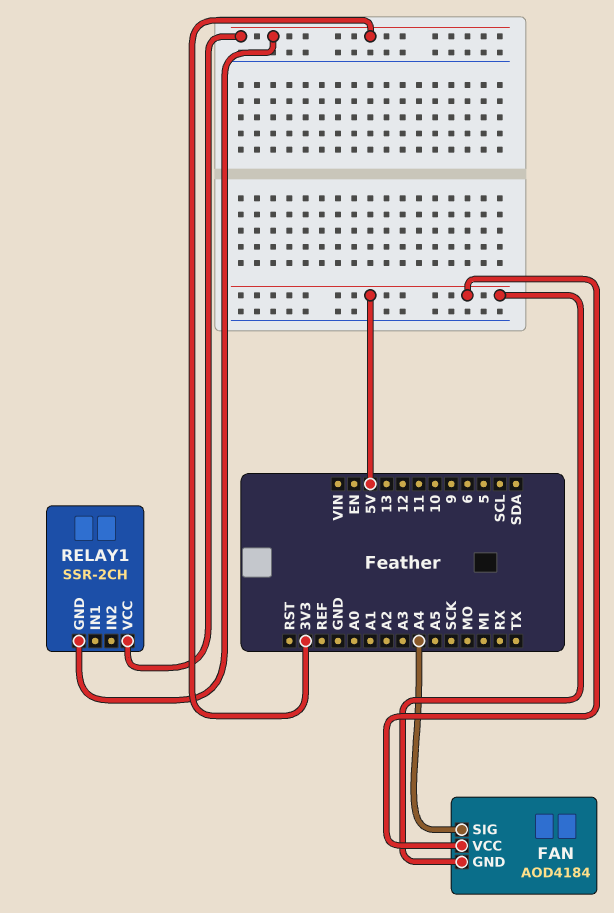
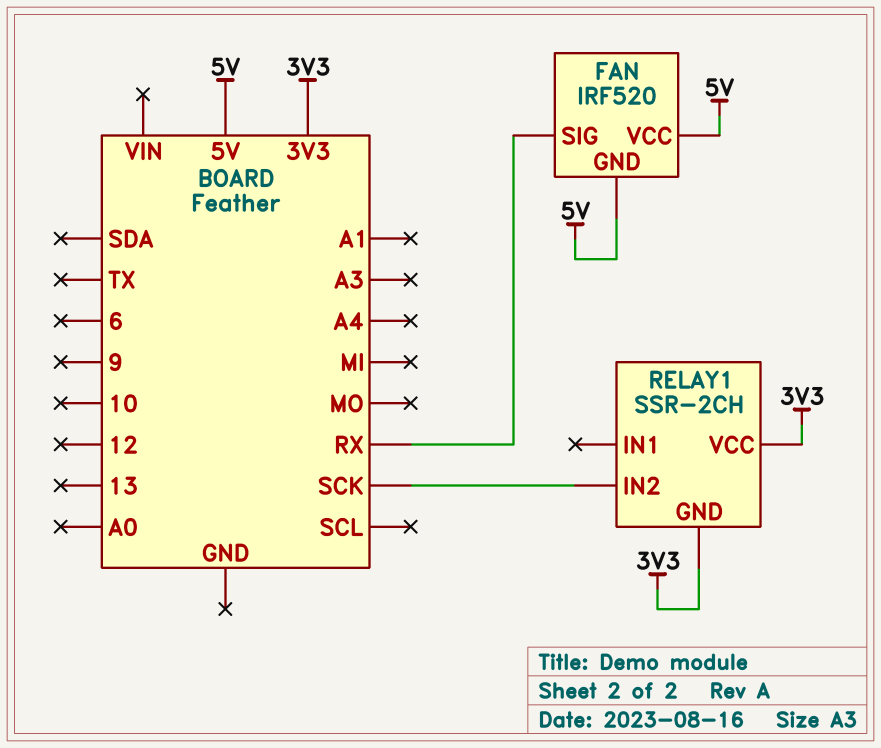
FAN: AOD4184 -> IRF520
FAN pin SIG: A4 -> RX
RELAY1 pin IN2: none -> SCK

